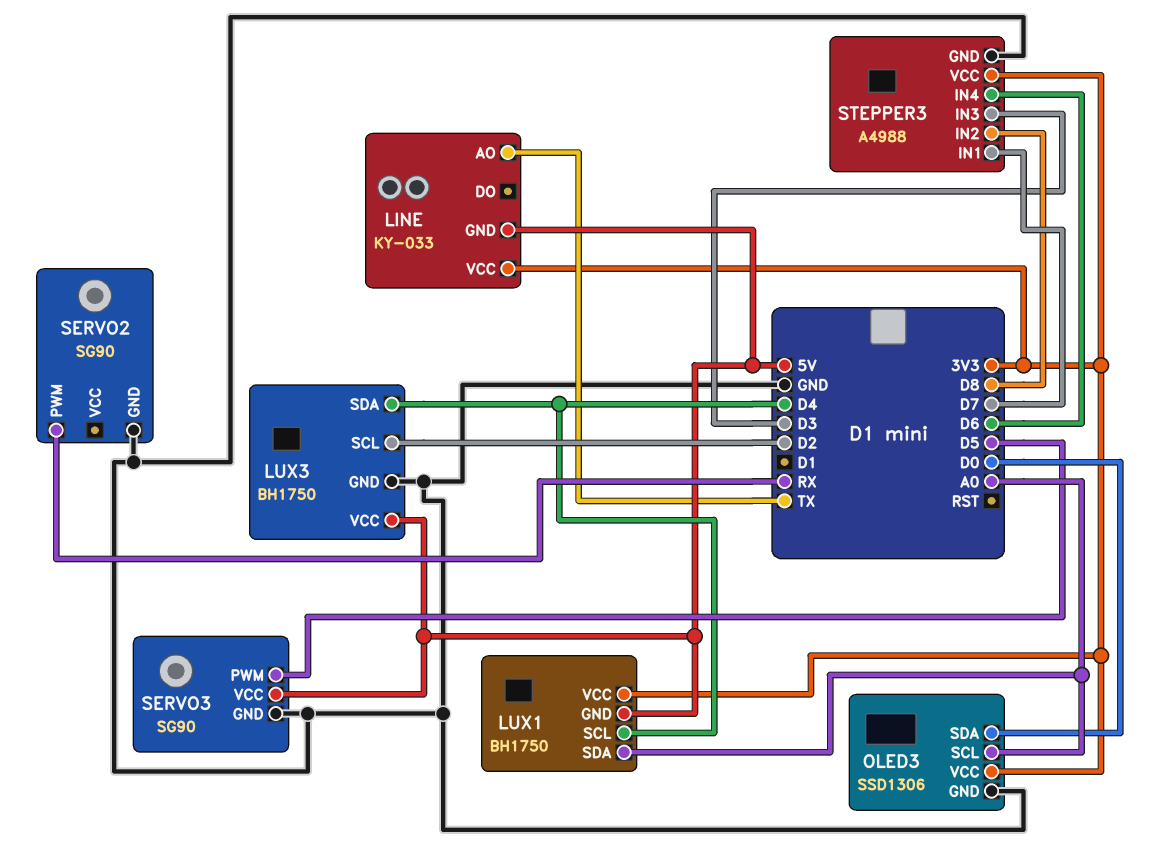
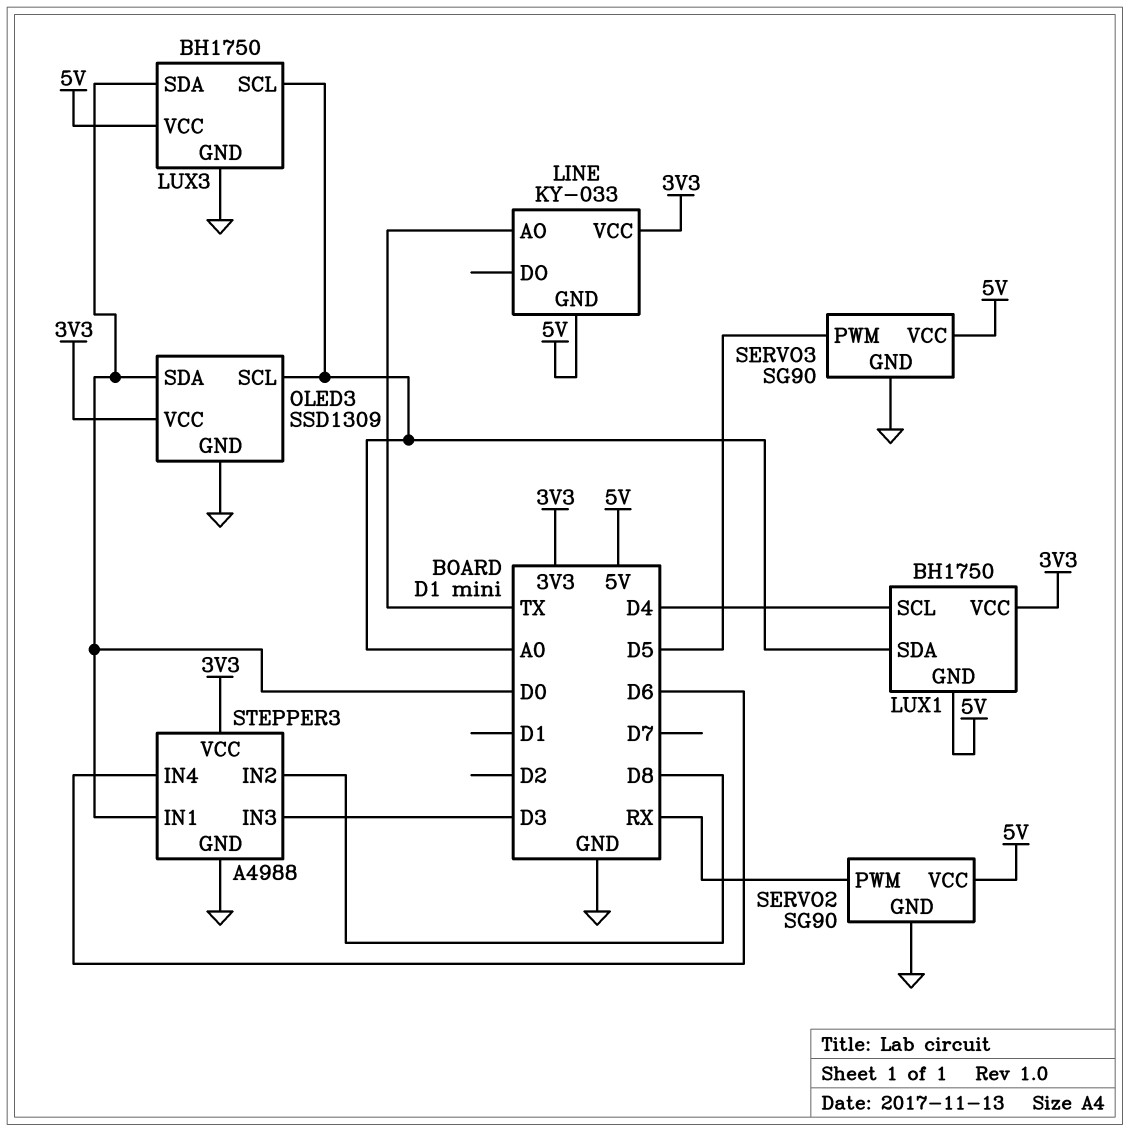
LUX3 pin SCL: D2 -> A0
LUX3 pin SDA: D4 -> D0
OLED3: SSD1306 -> SSD1309
SERVO2 pin VCC: none -> 5V
STEPPER3 pin IN1: D7 -> D0

